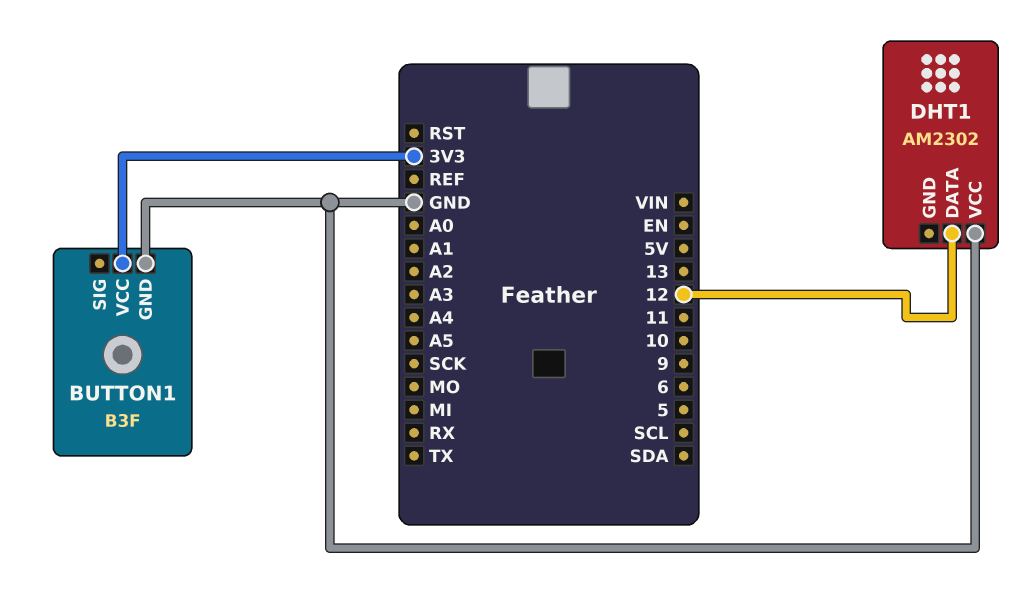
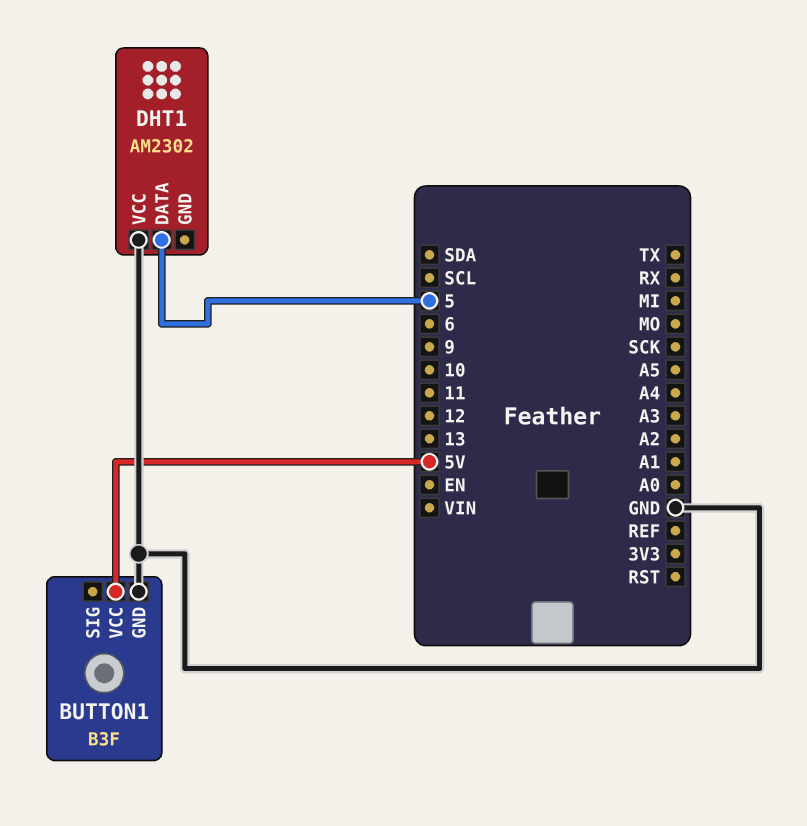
BUTTON1 pin VCC: 3V3 -> 5V
DHT1 pin DATA: 12 -> 5

